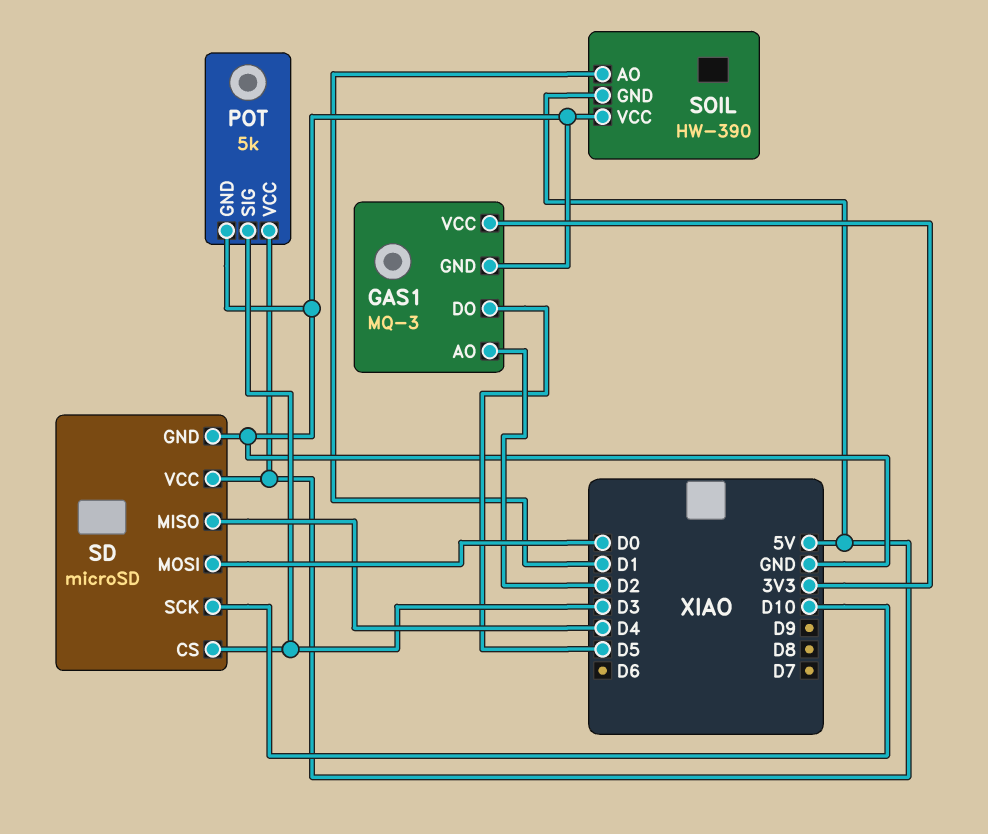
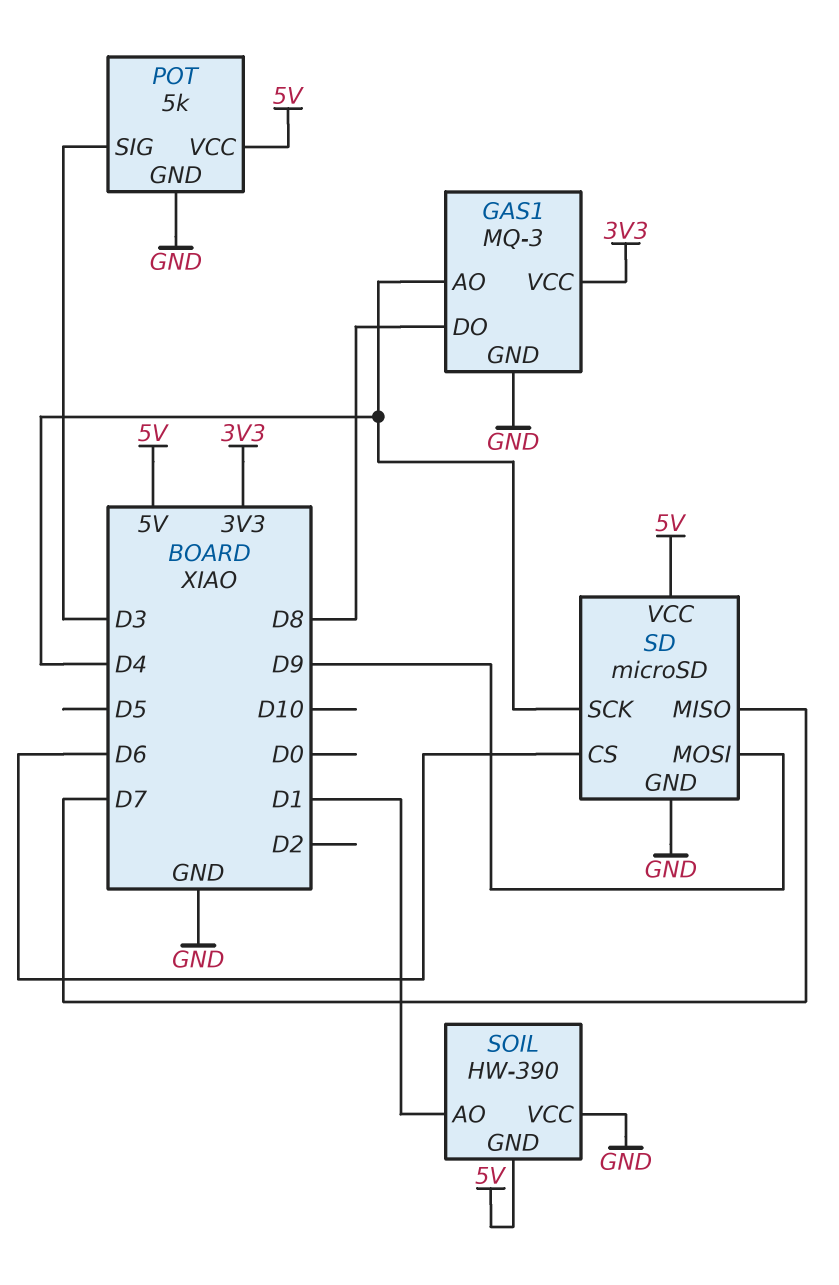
GAS1 pin AO: D2 -> D4
GAS1 pin DO: D5 -> D8
SD pin CS: D3 -> D6
SD pin MISO: D4 -> D7
SD pin MOSI: D0 -> D9
SD pin SCK: D10 -> D4

